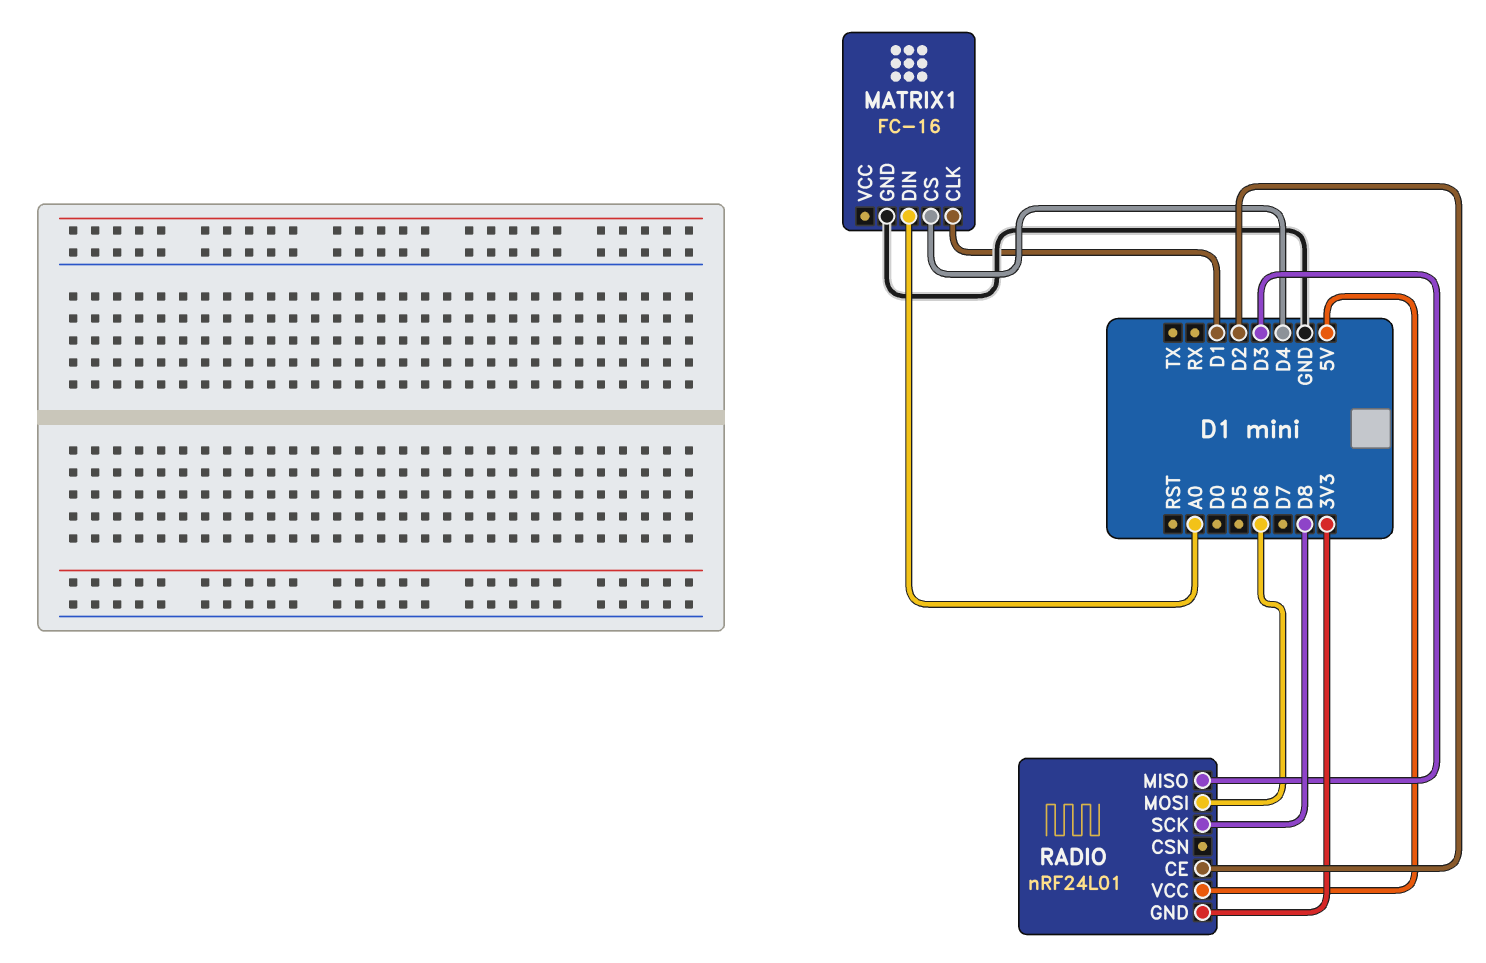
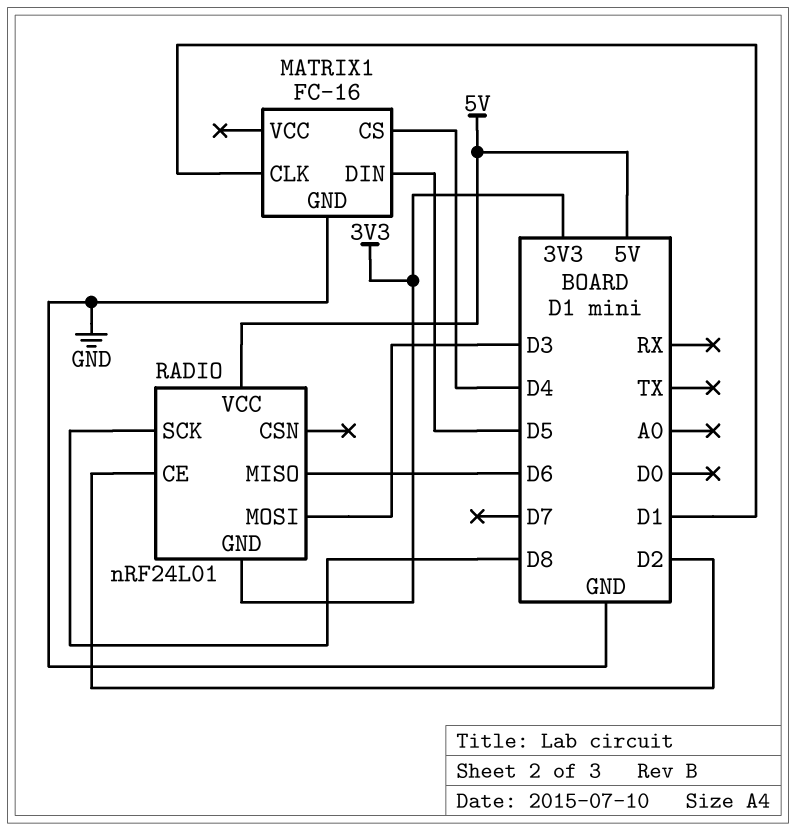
MATRIX1 pin DIN: A0 -> D5
RADIO pin MISO: D3 -> D6
RADIO pin MOSI: D6 -> D3

